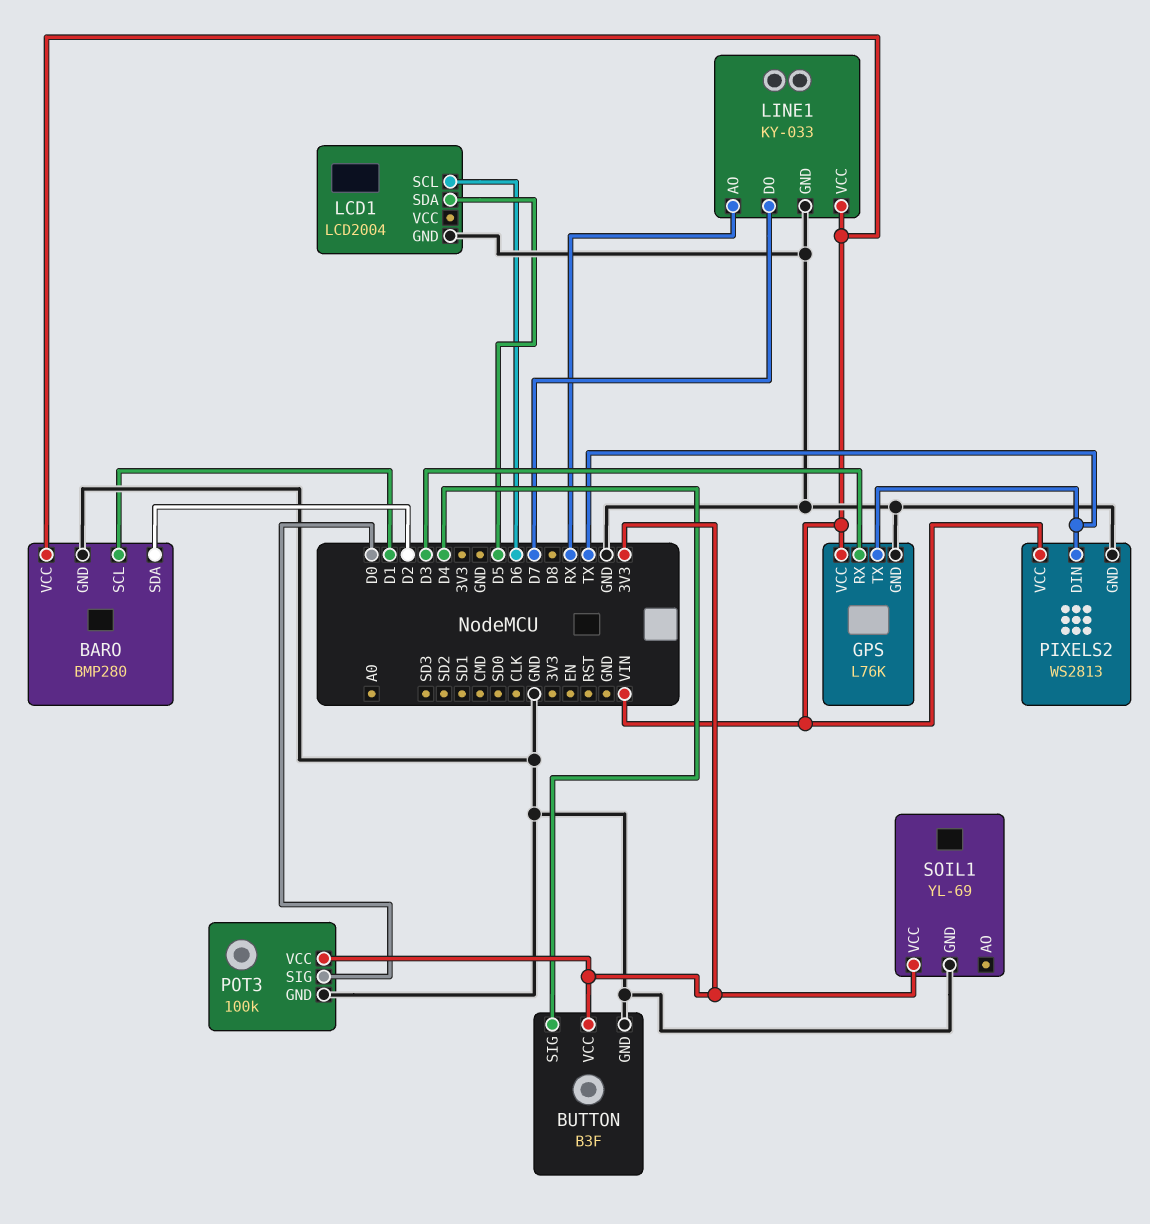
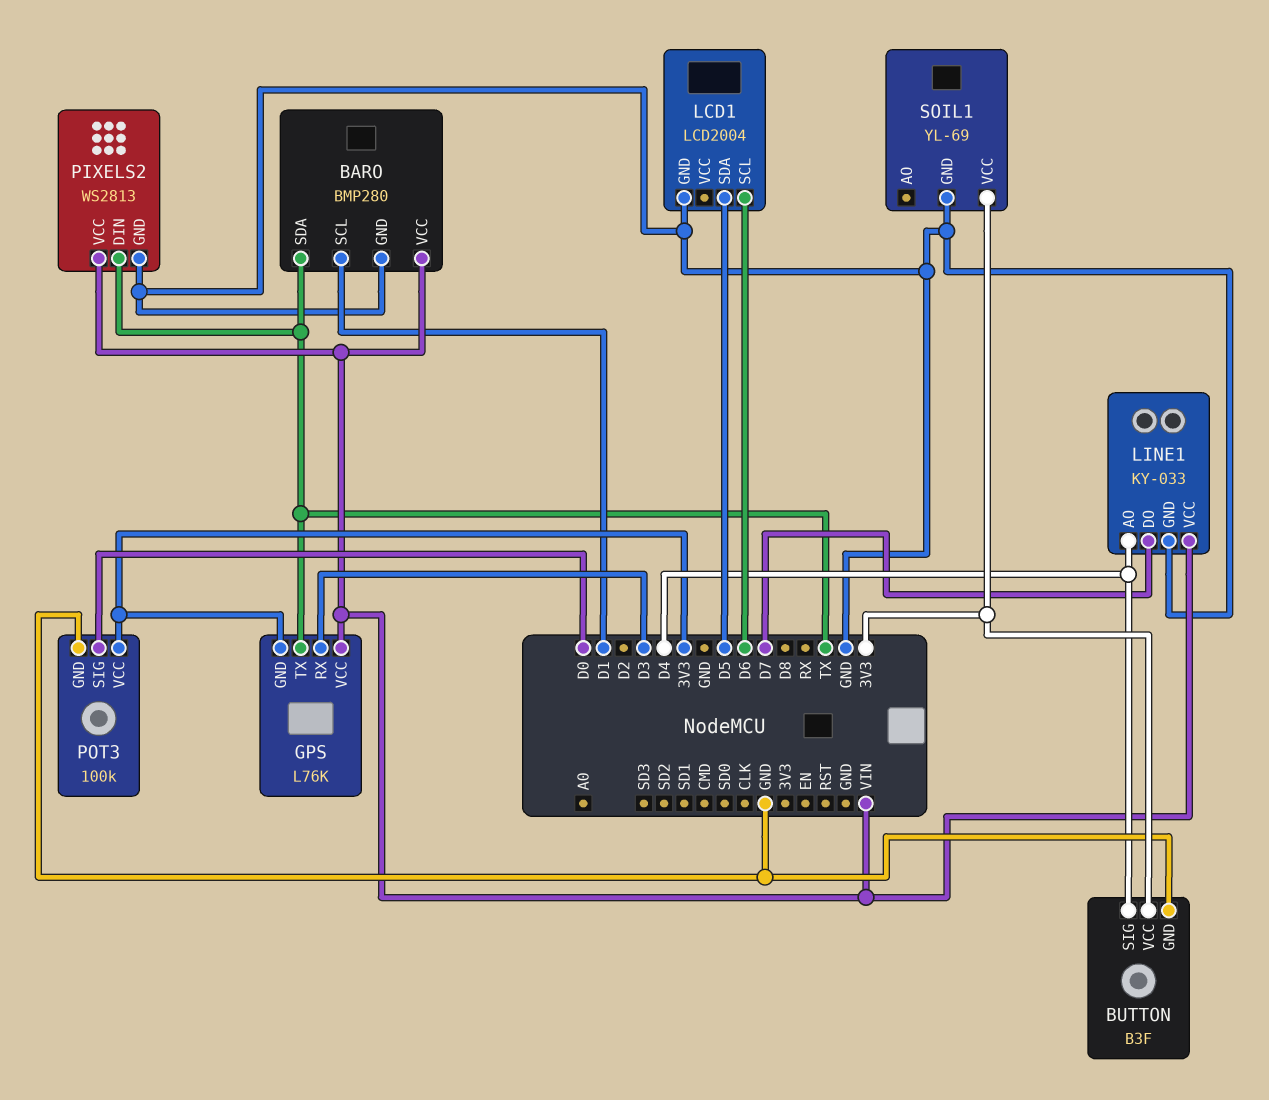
BARO pin SDA: D2 -> TX
GPS pin GND: GND -> 3V3
LINE1 pin AO: RX -> D4

